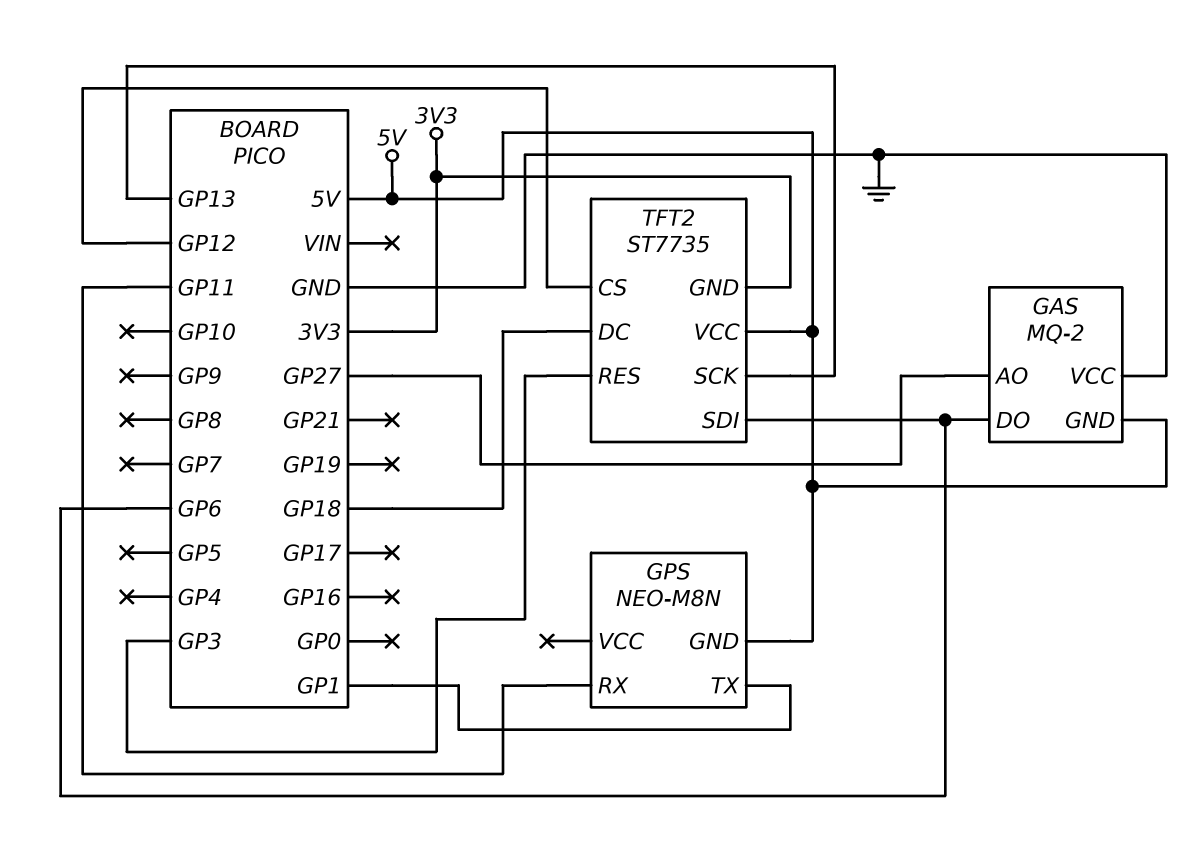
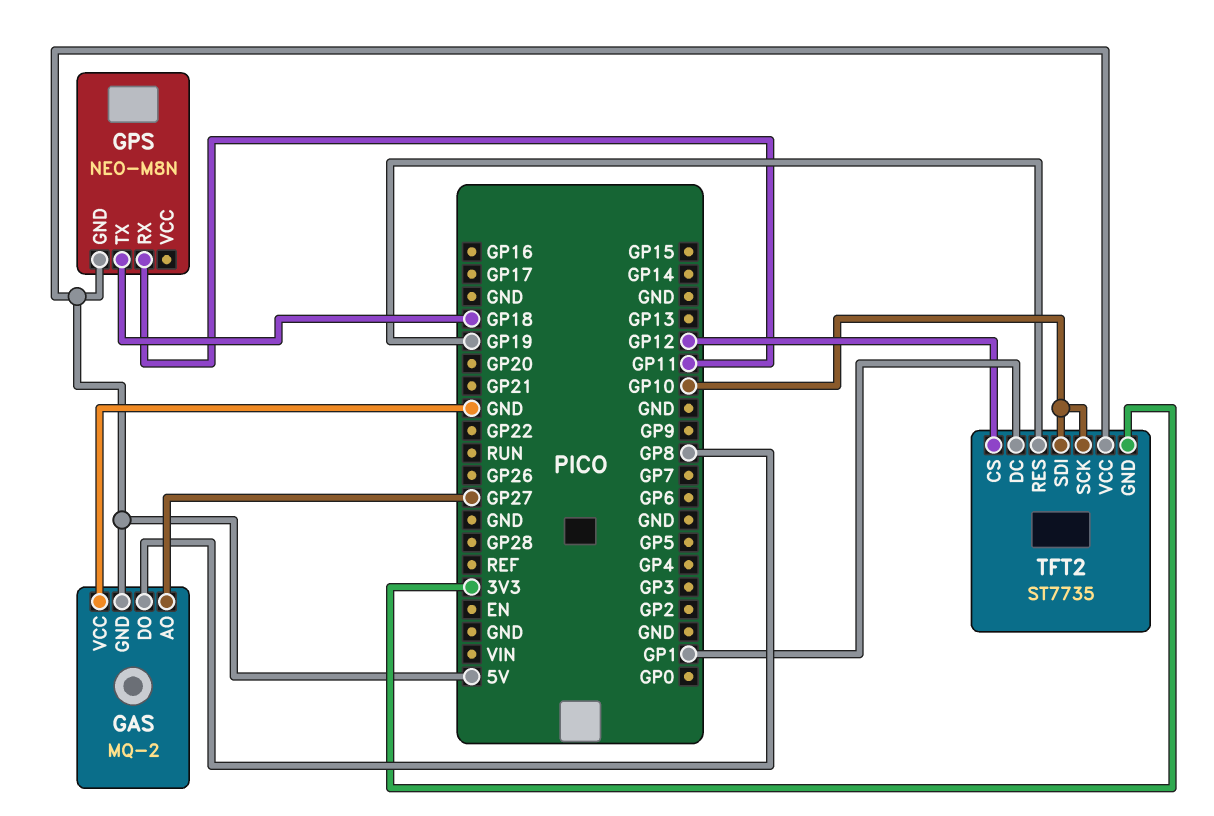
GAS pin DO: GP6 -> GP8
GPS pin TX: GP1 -> GP18
TFT2 pin DC: GP18 -> GP1
TFT2 pin RES: GP3 -> GP19
TFT2 pin SCK: GP13 -> GP10
TFT2 pin SDI: GP6 -> GP10

